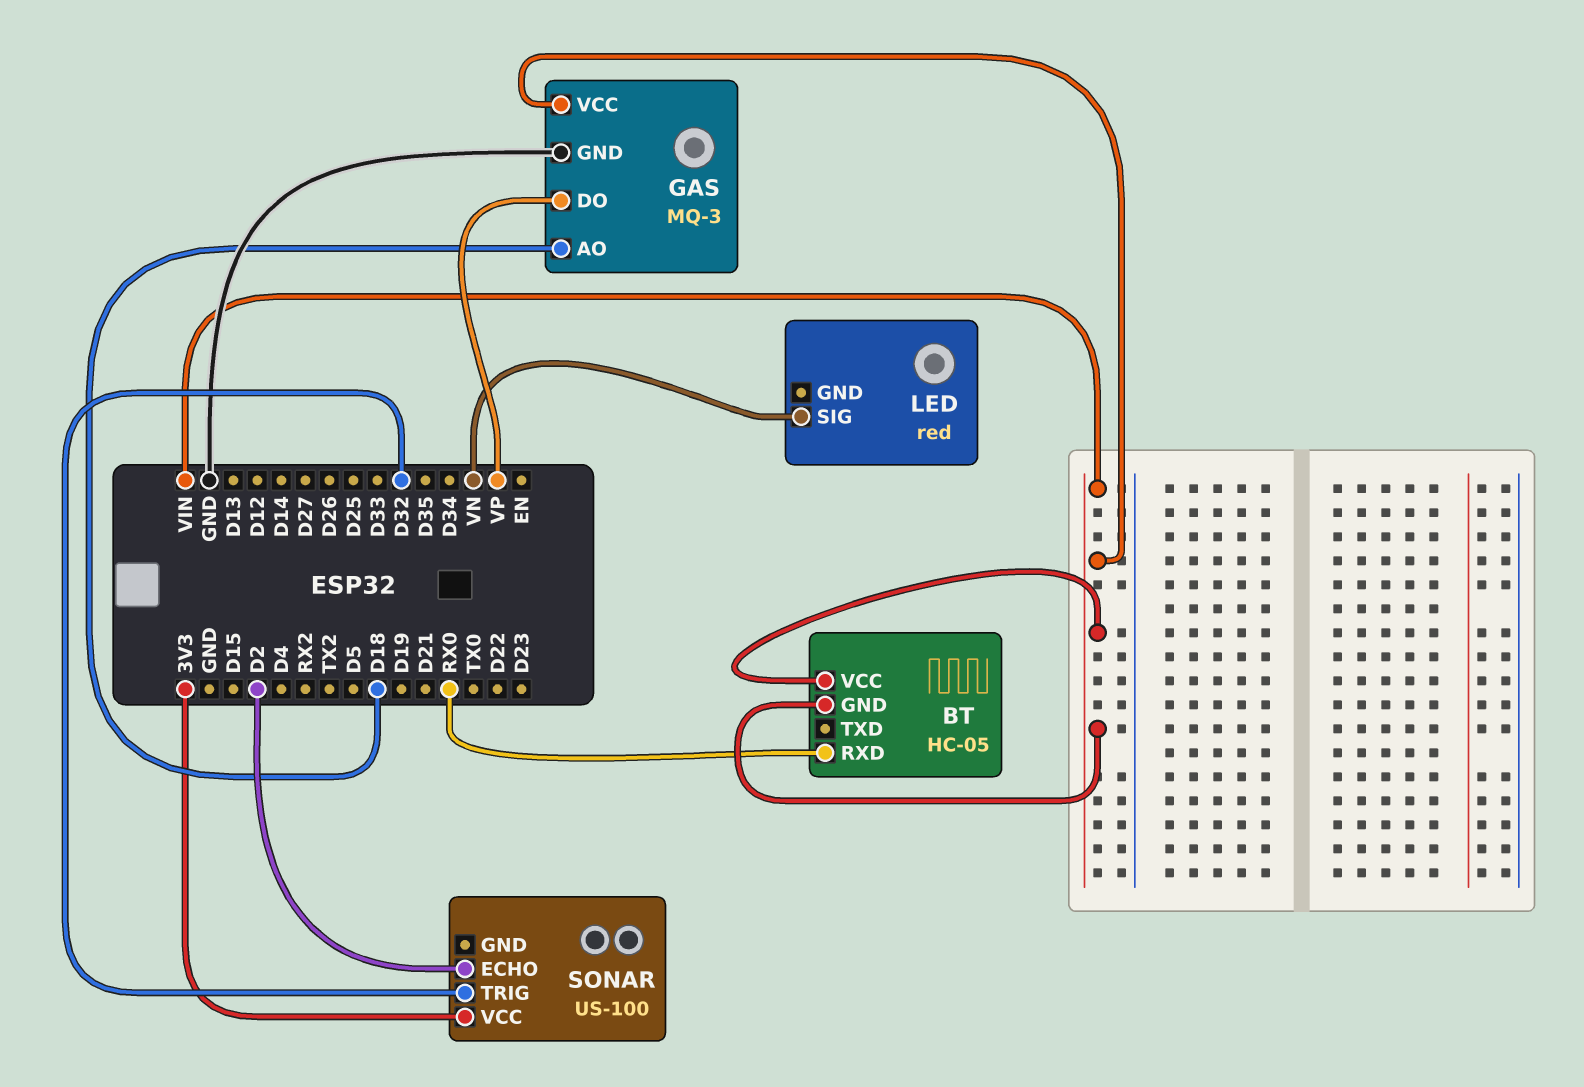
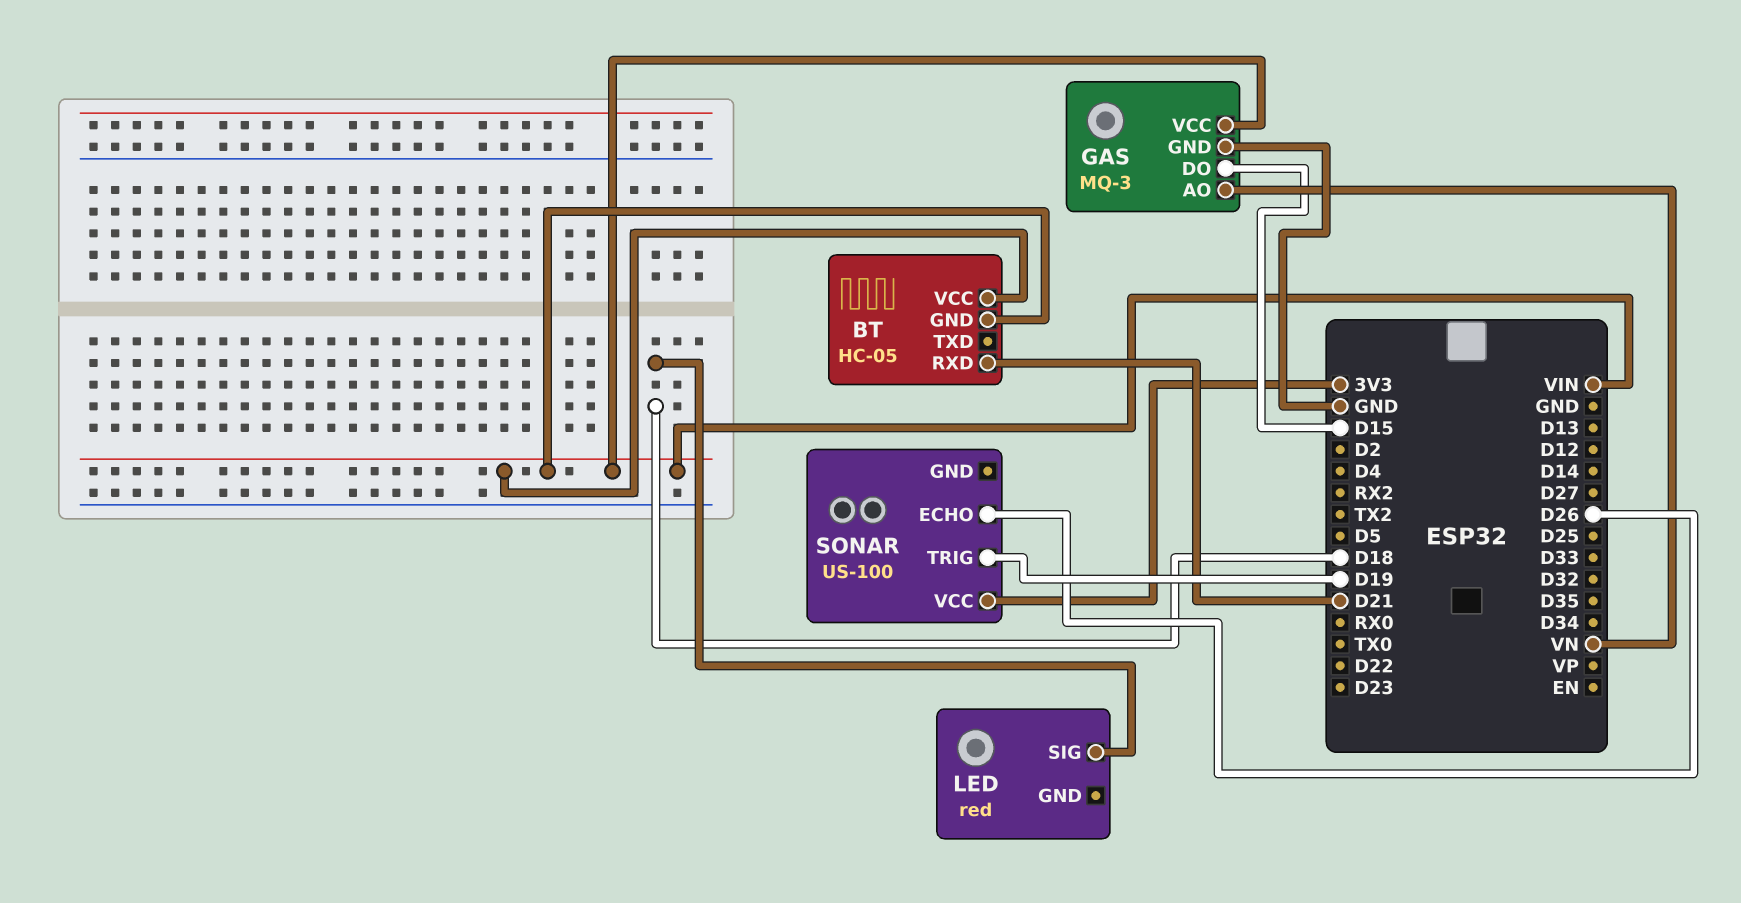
BT pin RXD: RX0 -> D21
GAS pin AO: D18 -> VN
GAS pin DO: VP -> D15
LED pin SIG: VN -> D18
SONAR pin ECHO: D2 -> D26
SONAR pin TRIG: D32 -> D19

